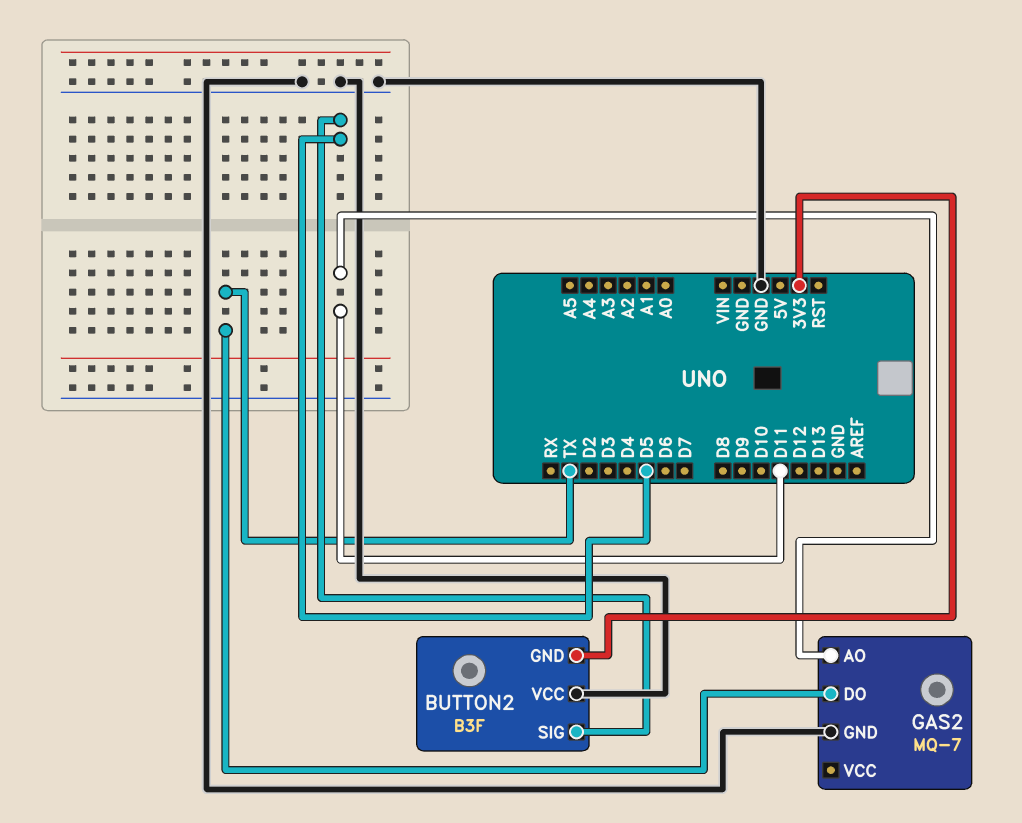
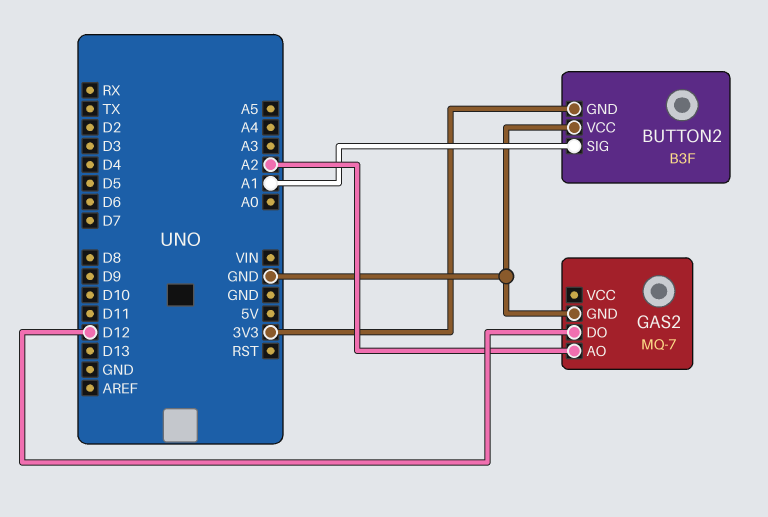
BUTTON2 pin SIG: D5 -> A1
GAS2 pin AO: D11 -> A2
GAS2 pin DO: TX -> D12

